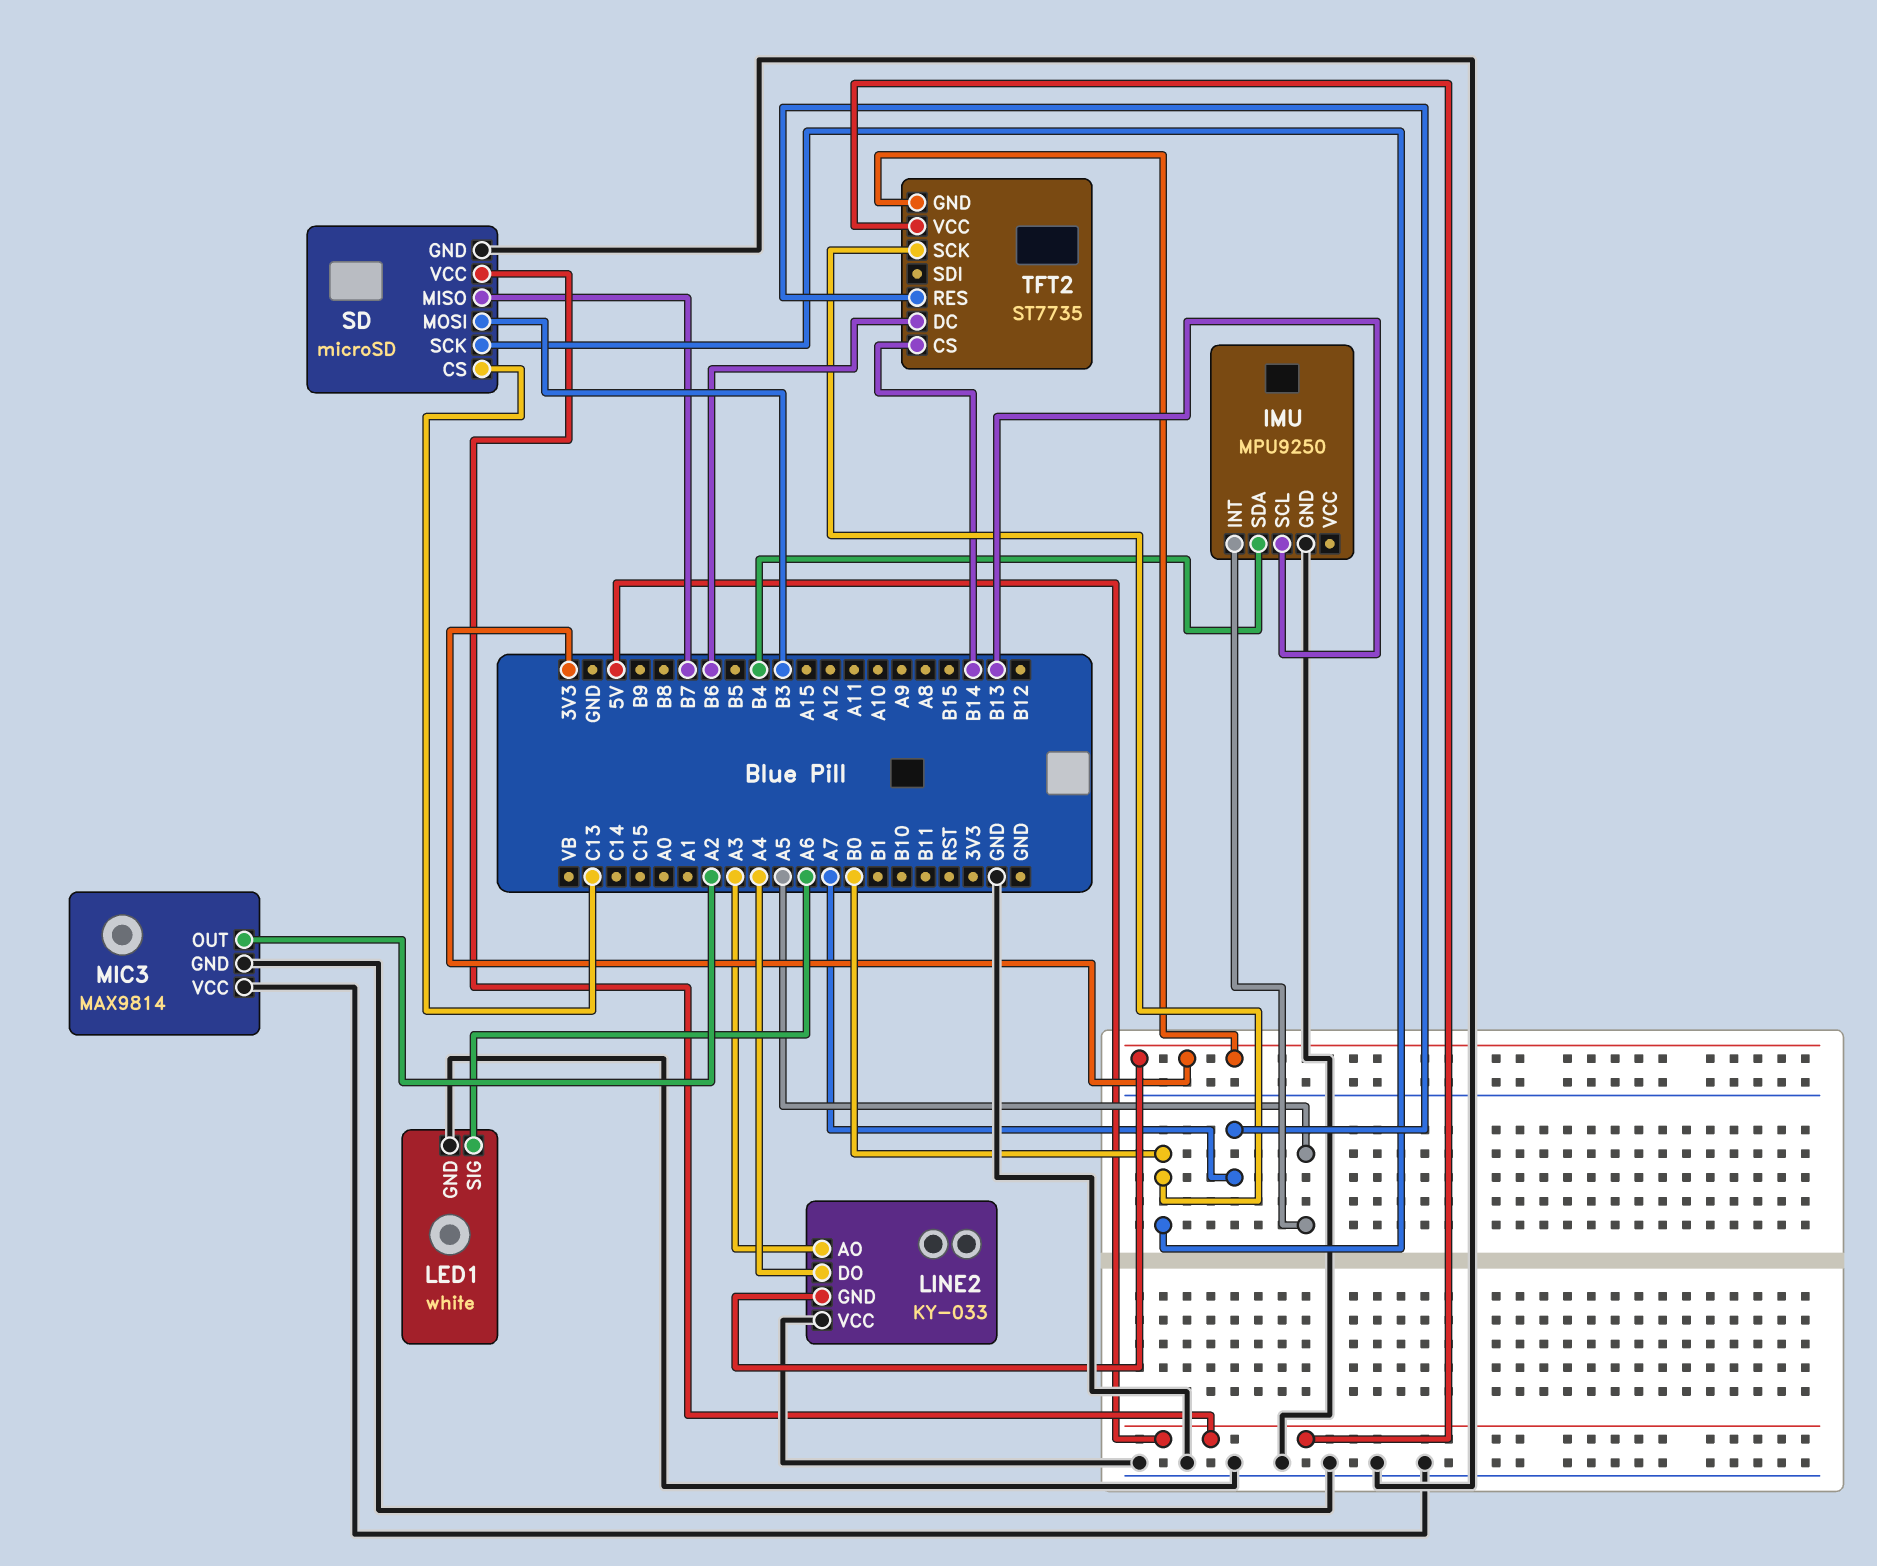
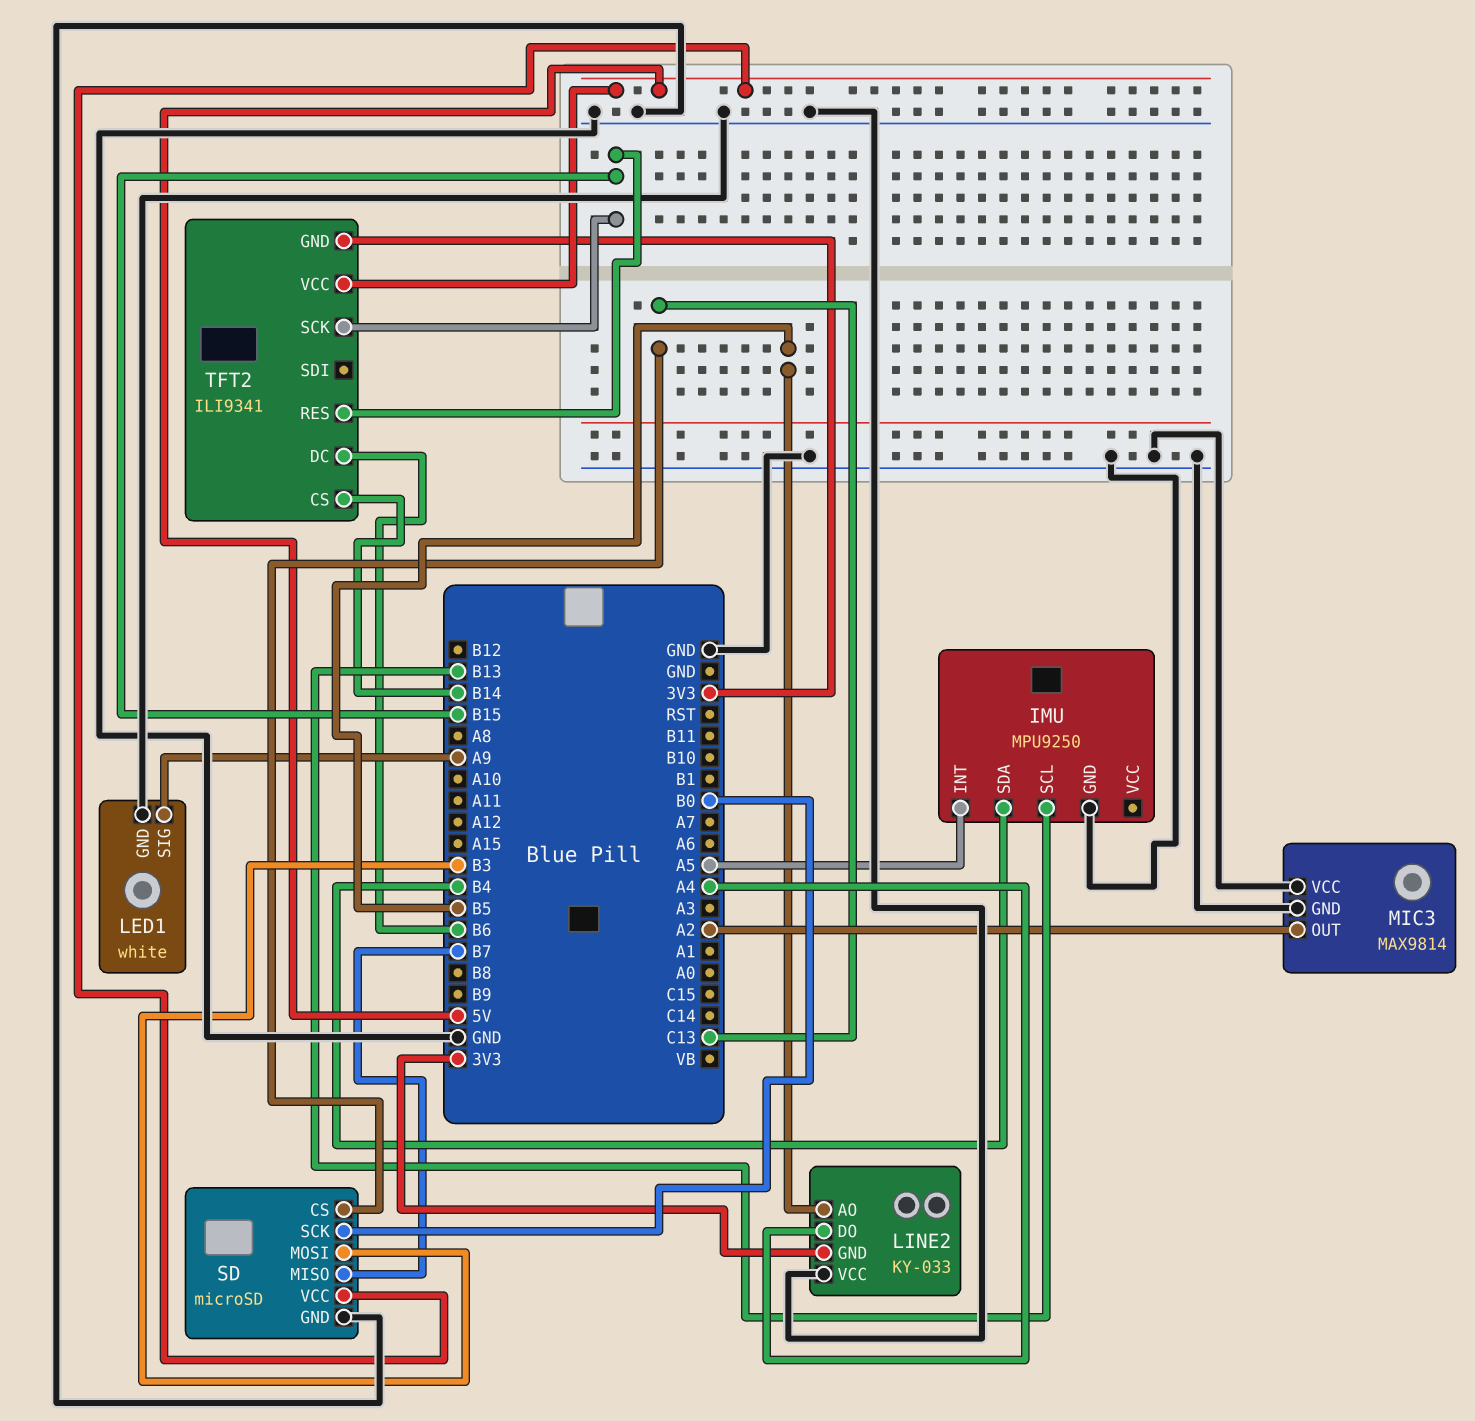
LED1 pin SIG: A6 -> A9
LINE2 pin AO: A3 -> B5
TFT2: ST7735 -> ILI9341
TFT2 pin RES: A7 -> B15
TFT2 pin SCK: B0 -> B15

